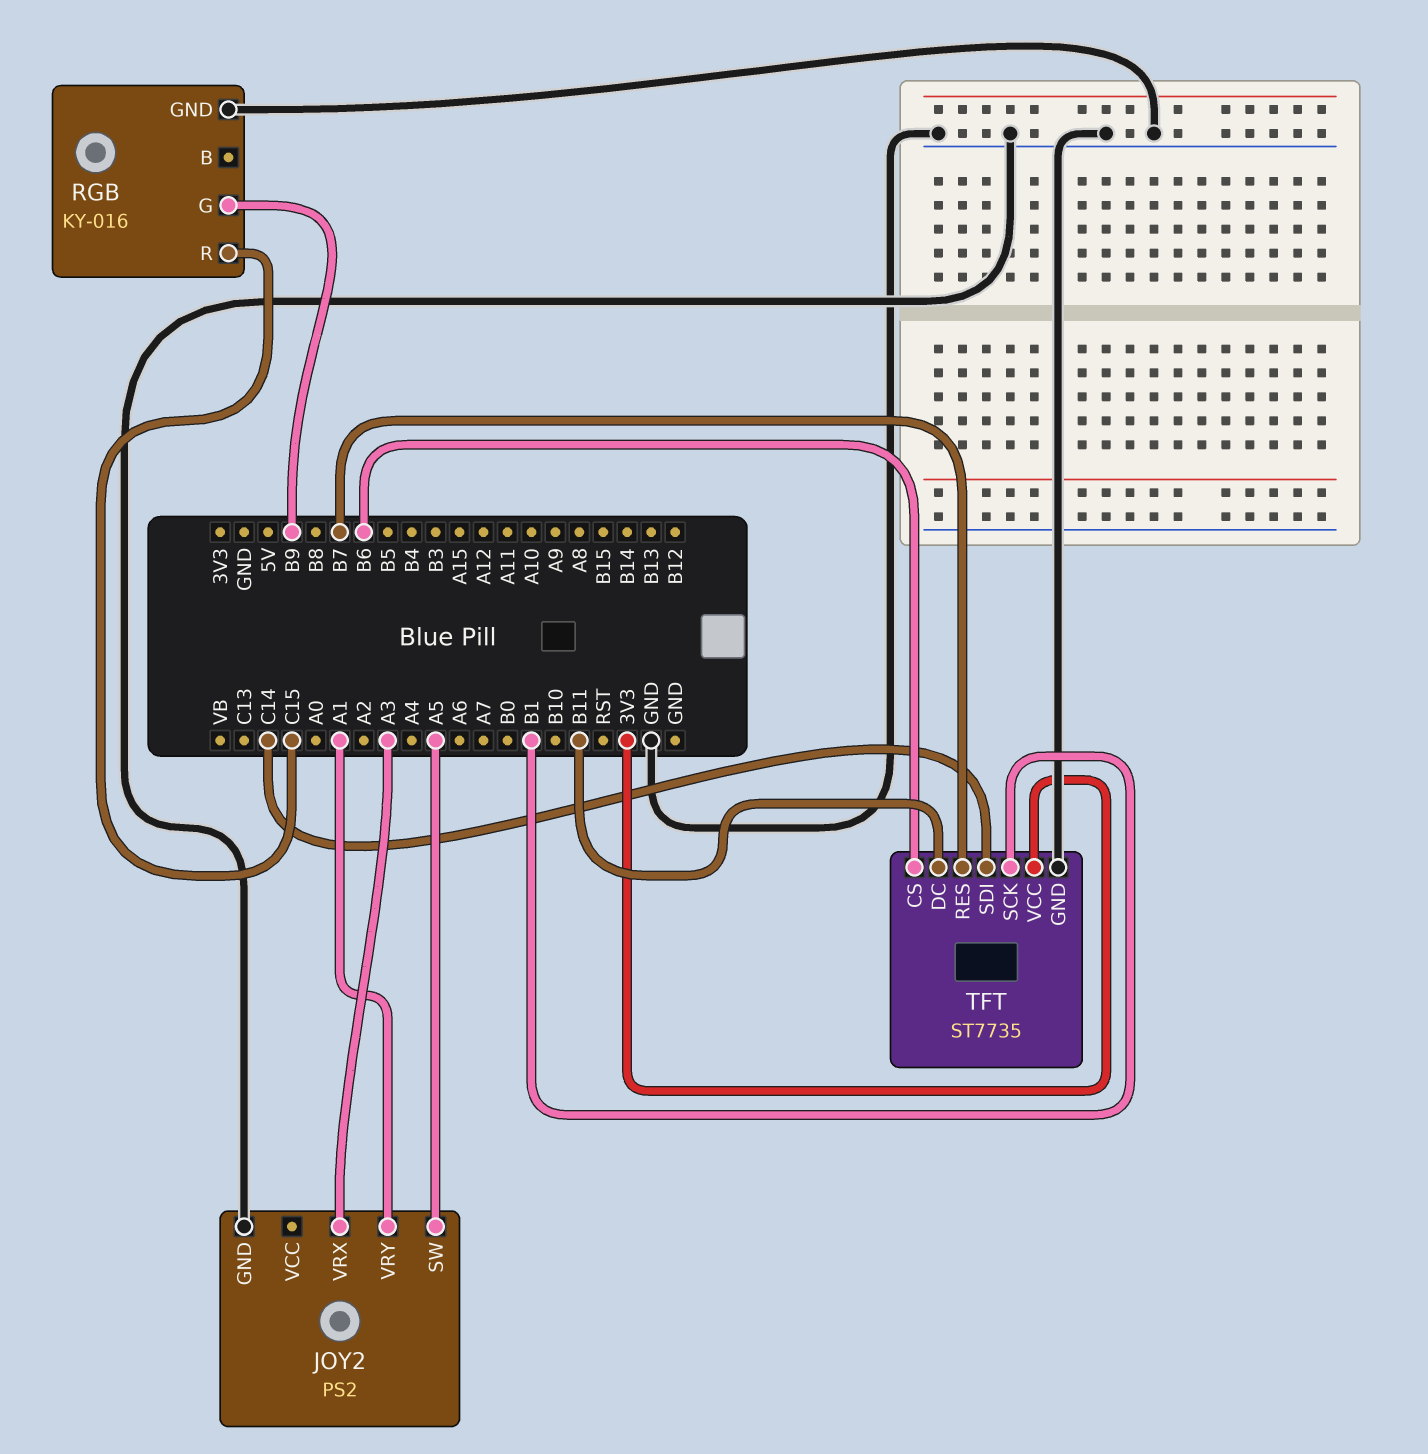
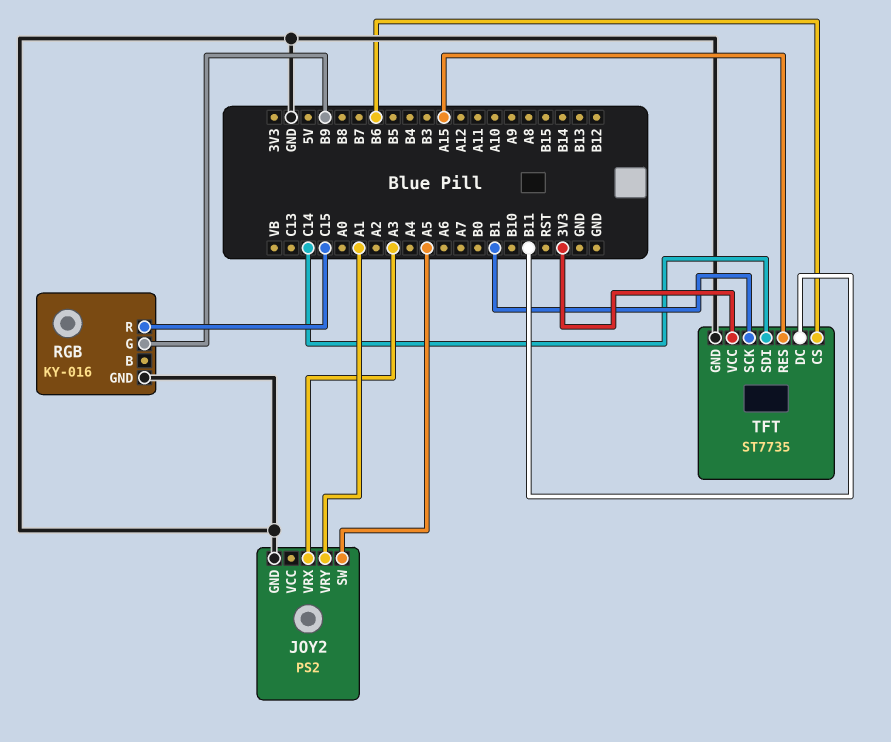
TFT pin RES: B7 -> A15

